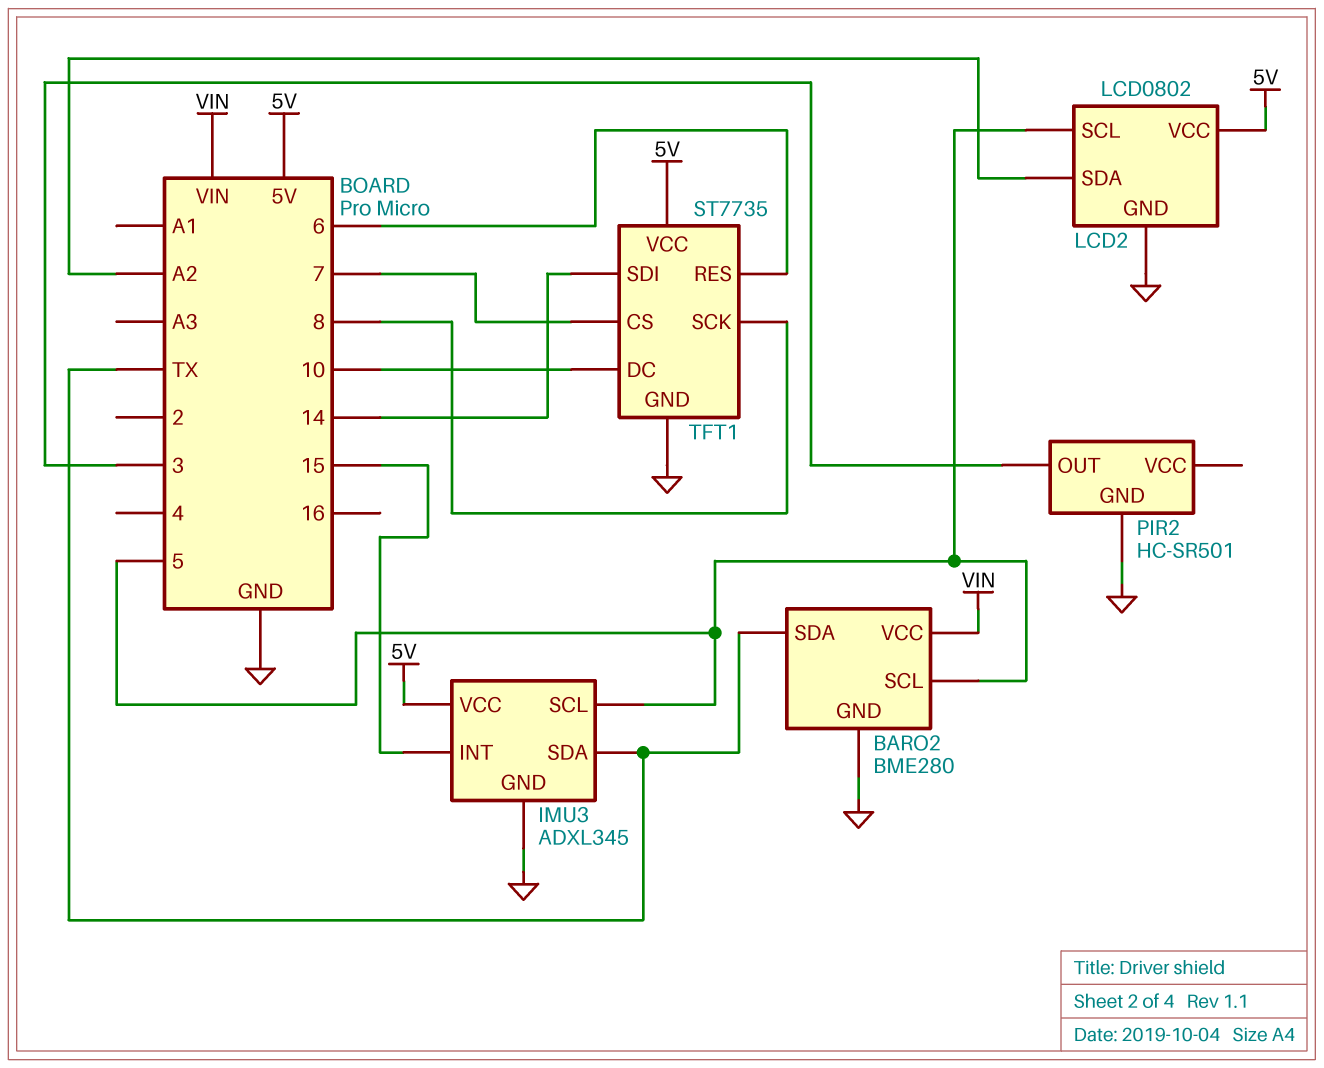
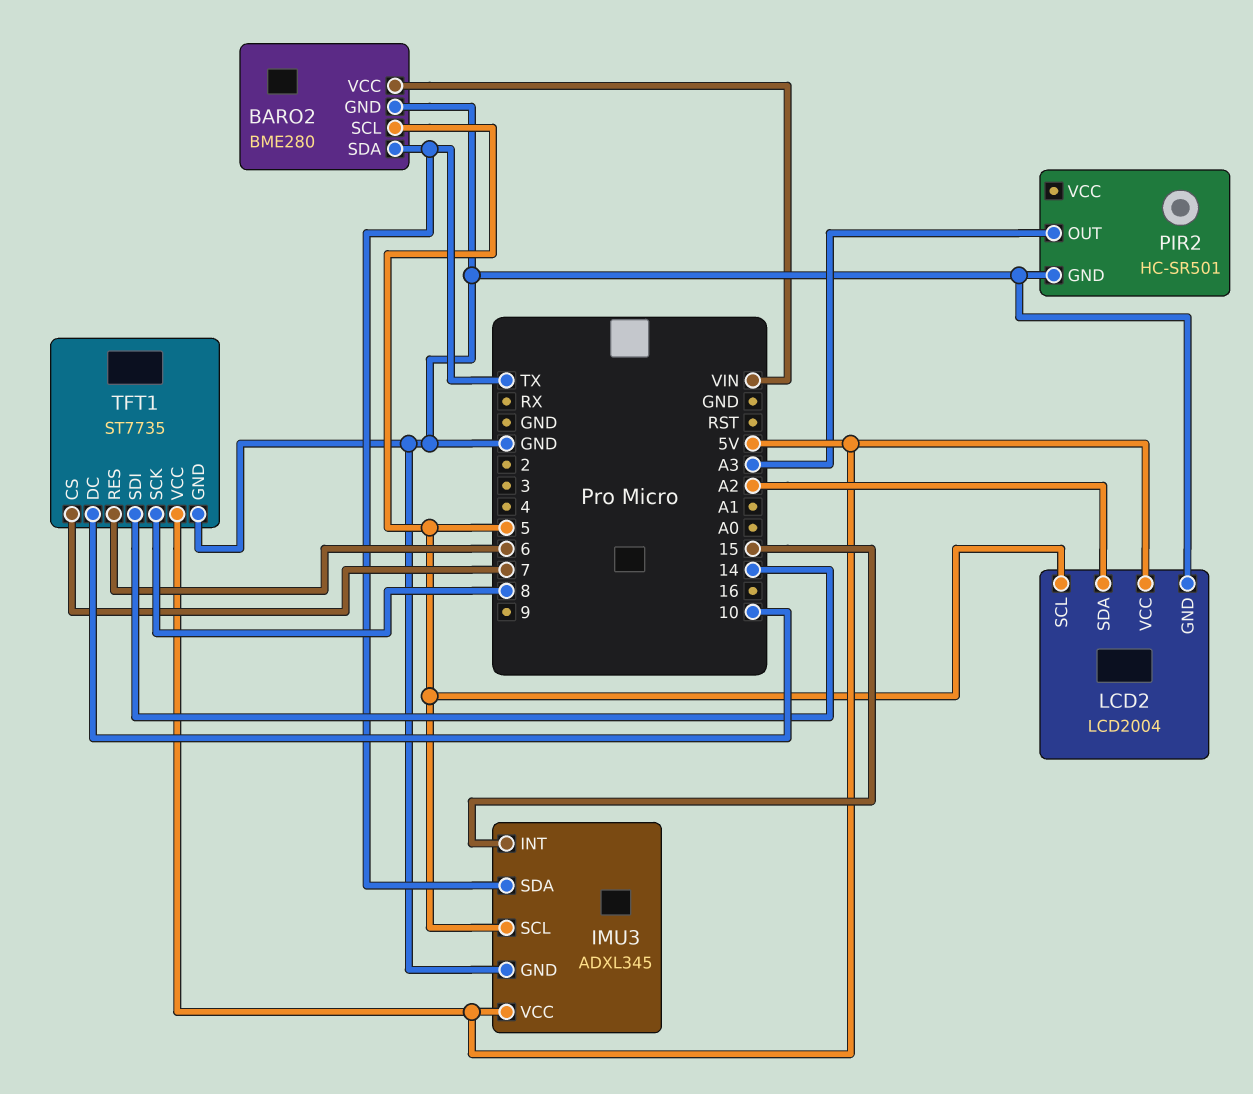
LCD2: LCD0802 -> LCD2004
PIR2 pin OUT: 3 -> A3

